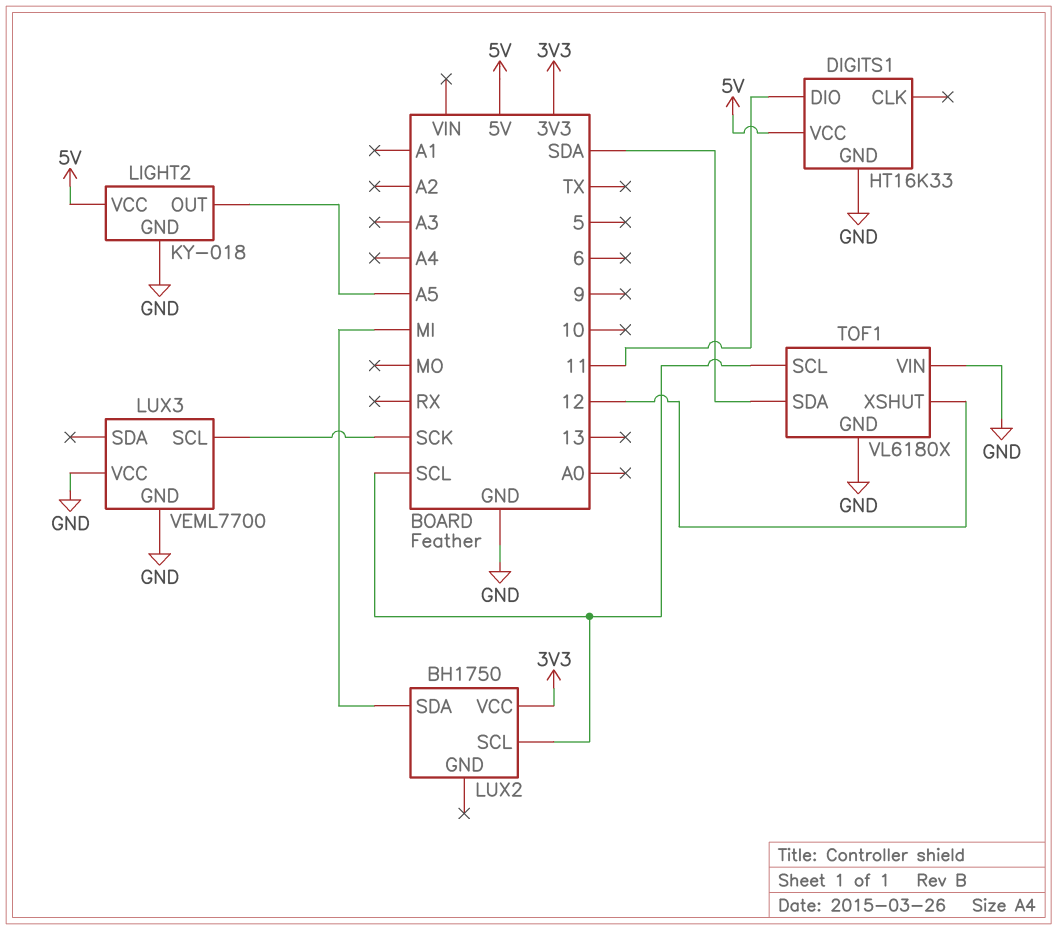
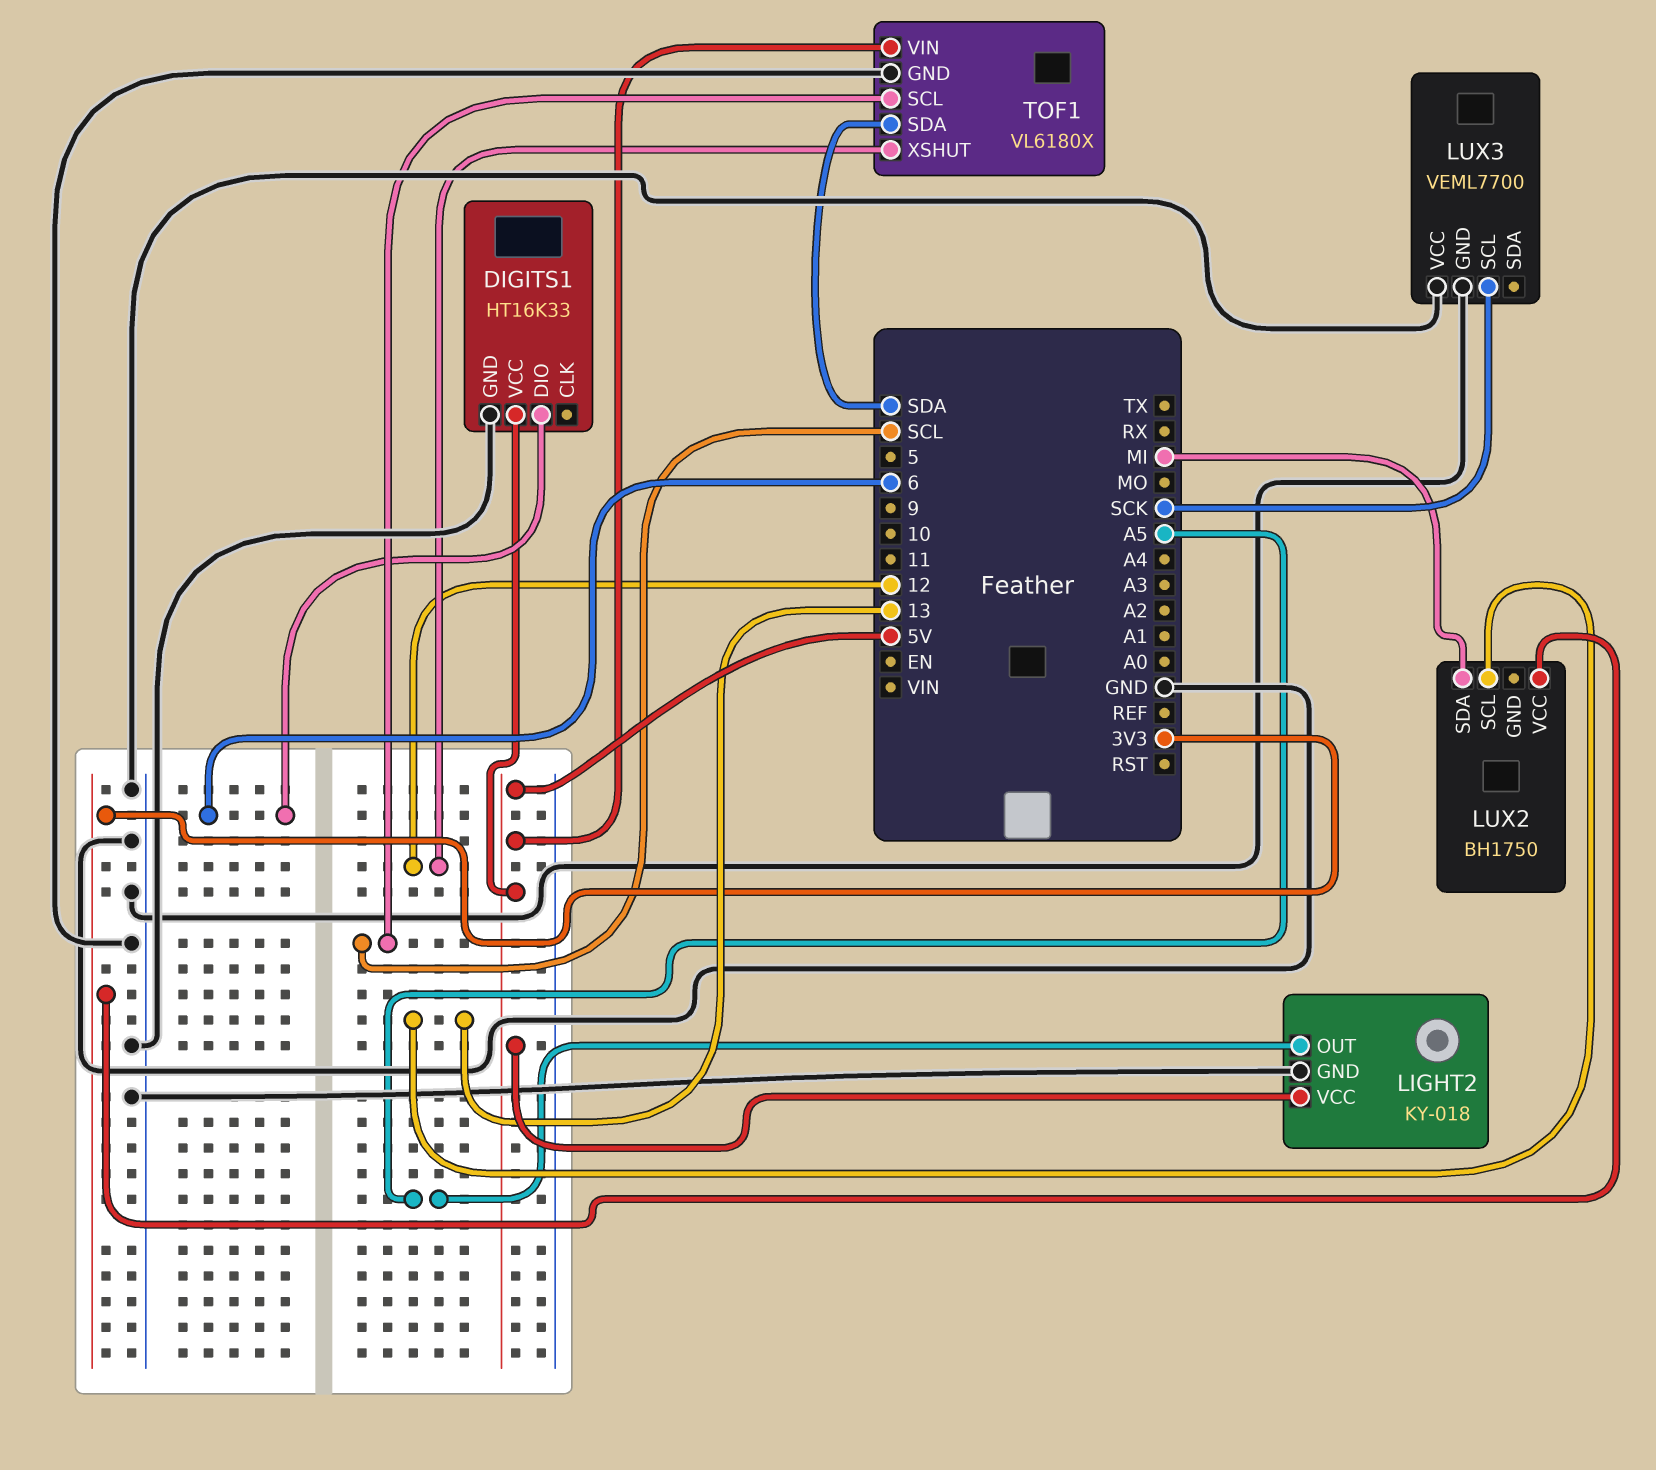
DIGITS1 pin DIO: 11 -> 6
LUX2 pin SCL: SCL -> 13
TOF1 pin VIN: GND -> 5V

